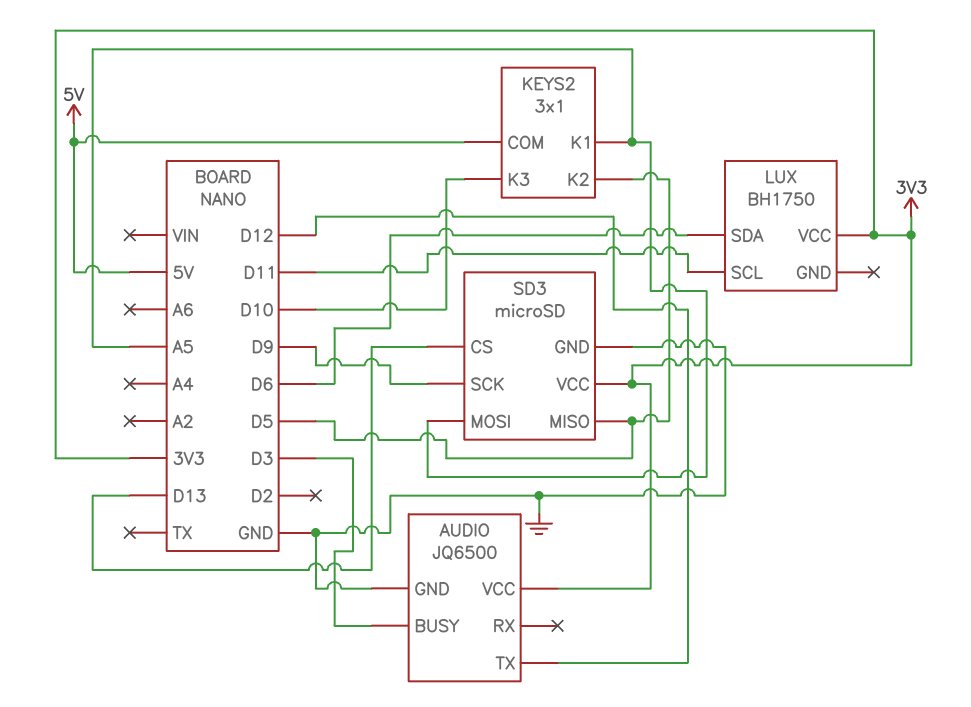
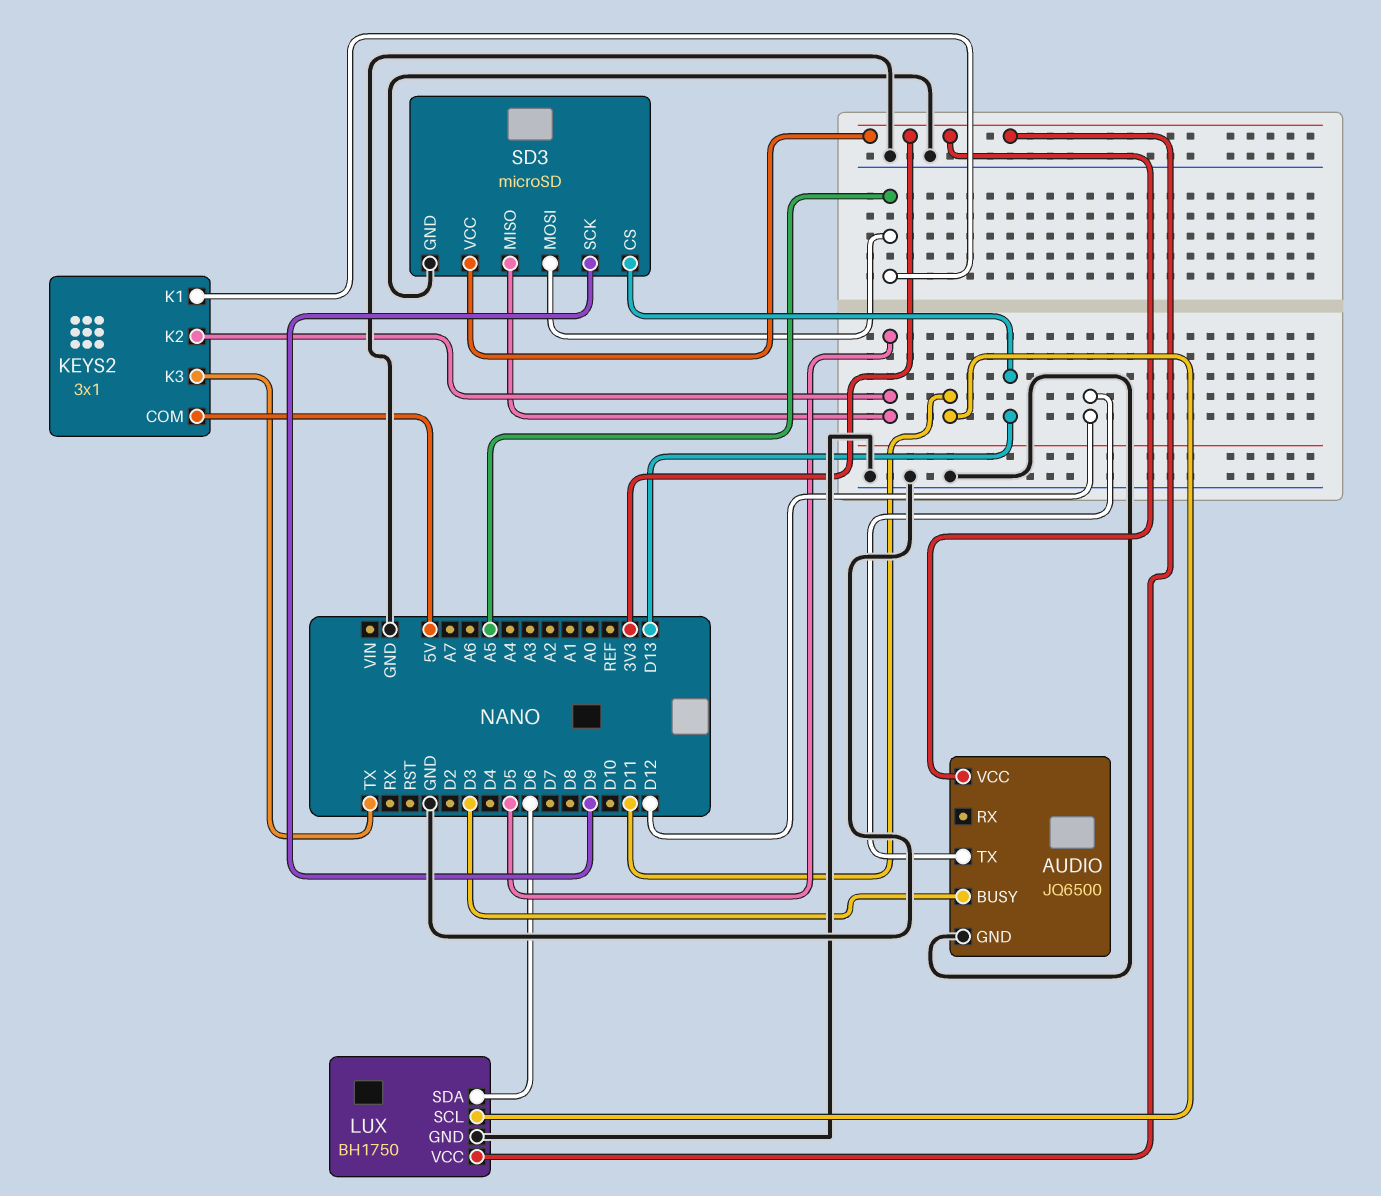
KEYS2 pin K3: D10 -> TX
LUX pin GND: none -> GND

